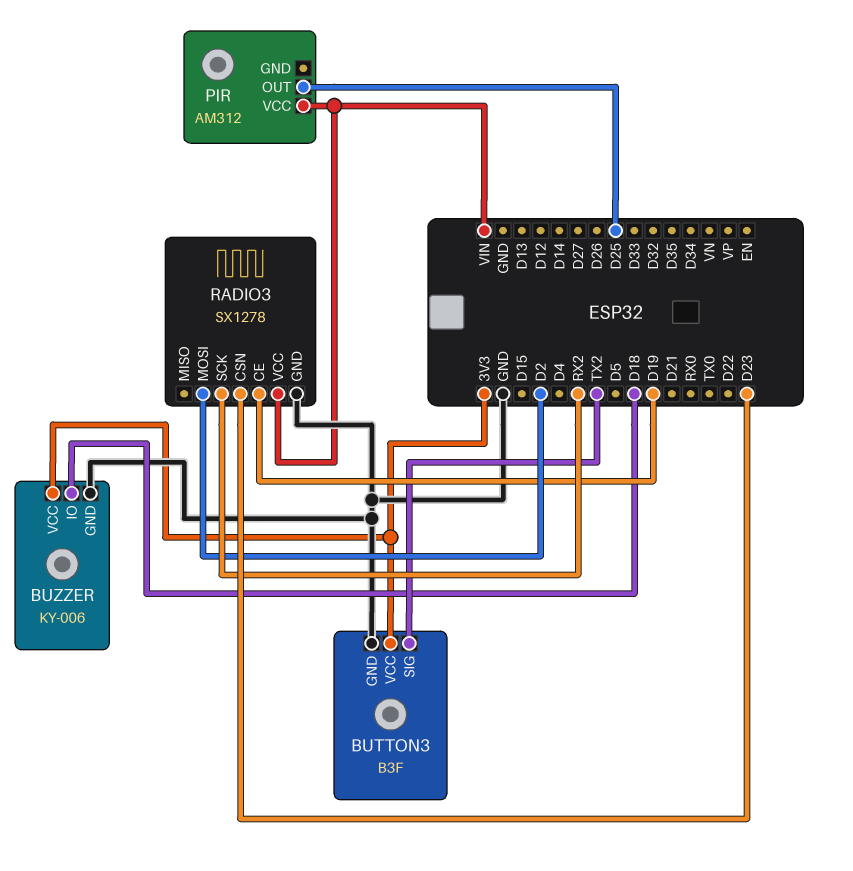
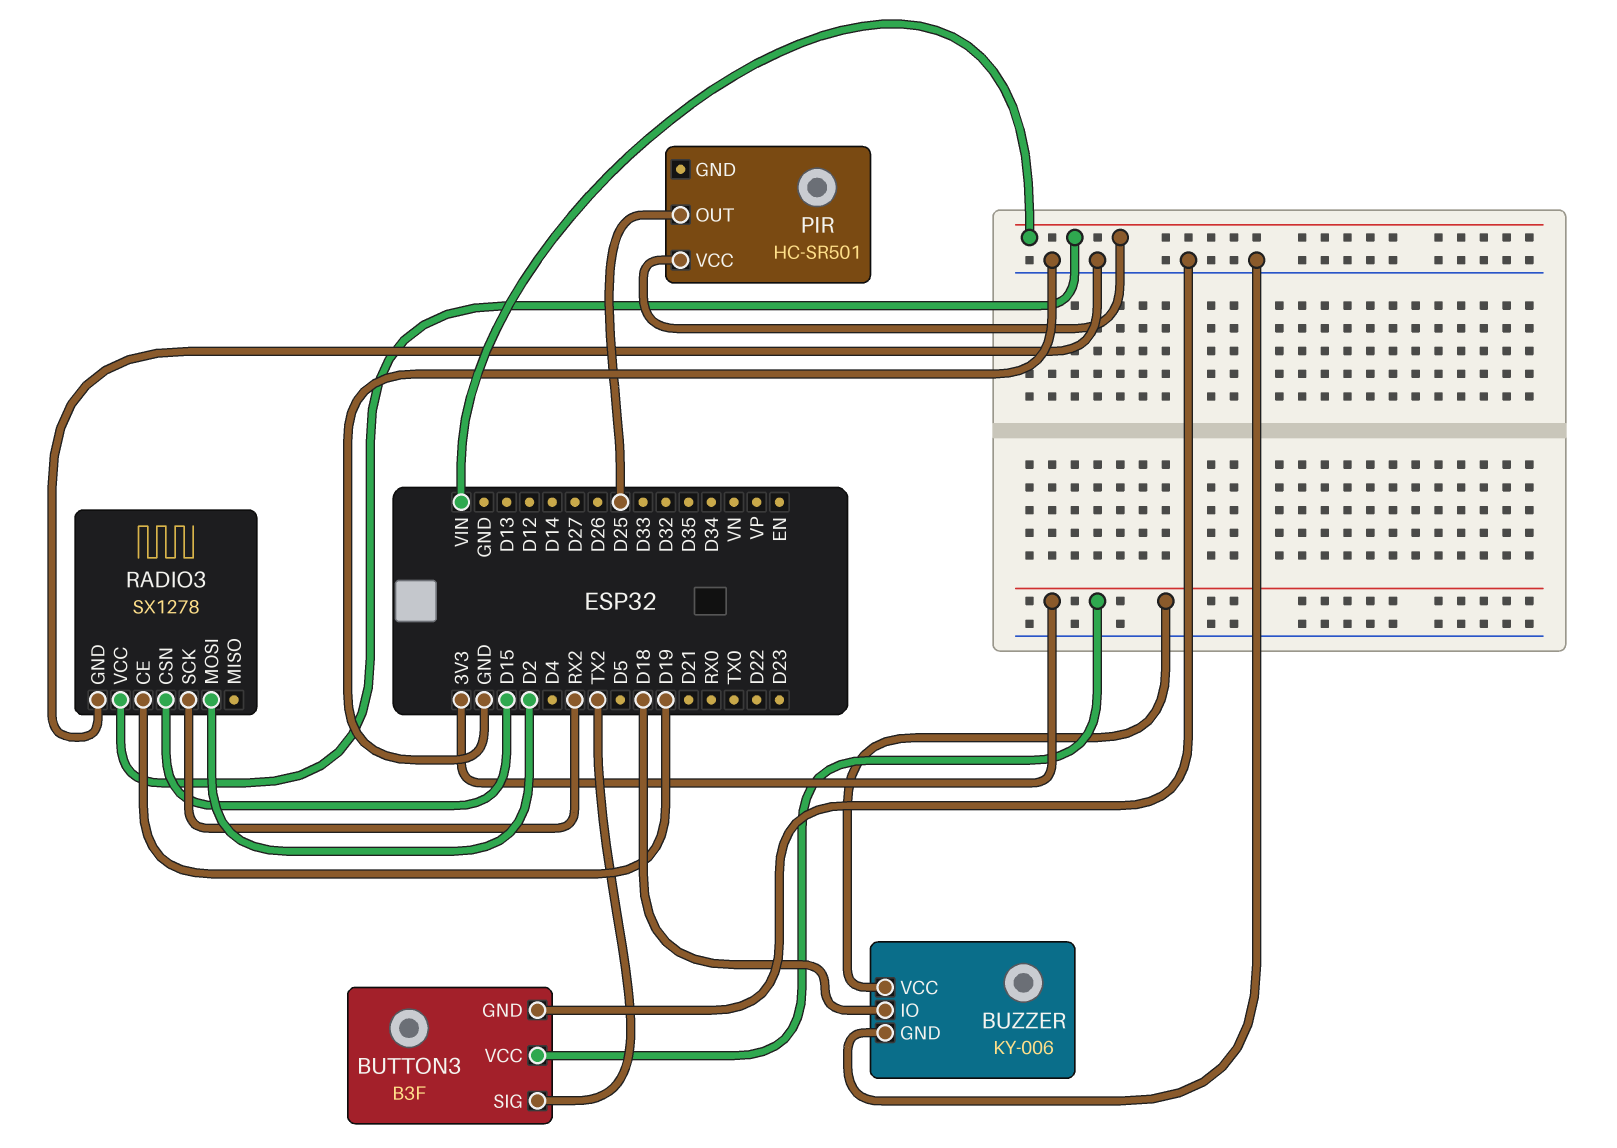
PIR: AM312 -> HC-SR501
RADIO3 pin CSN: D23 -> D15

